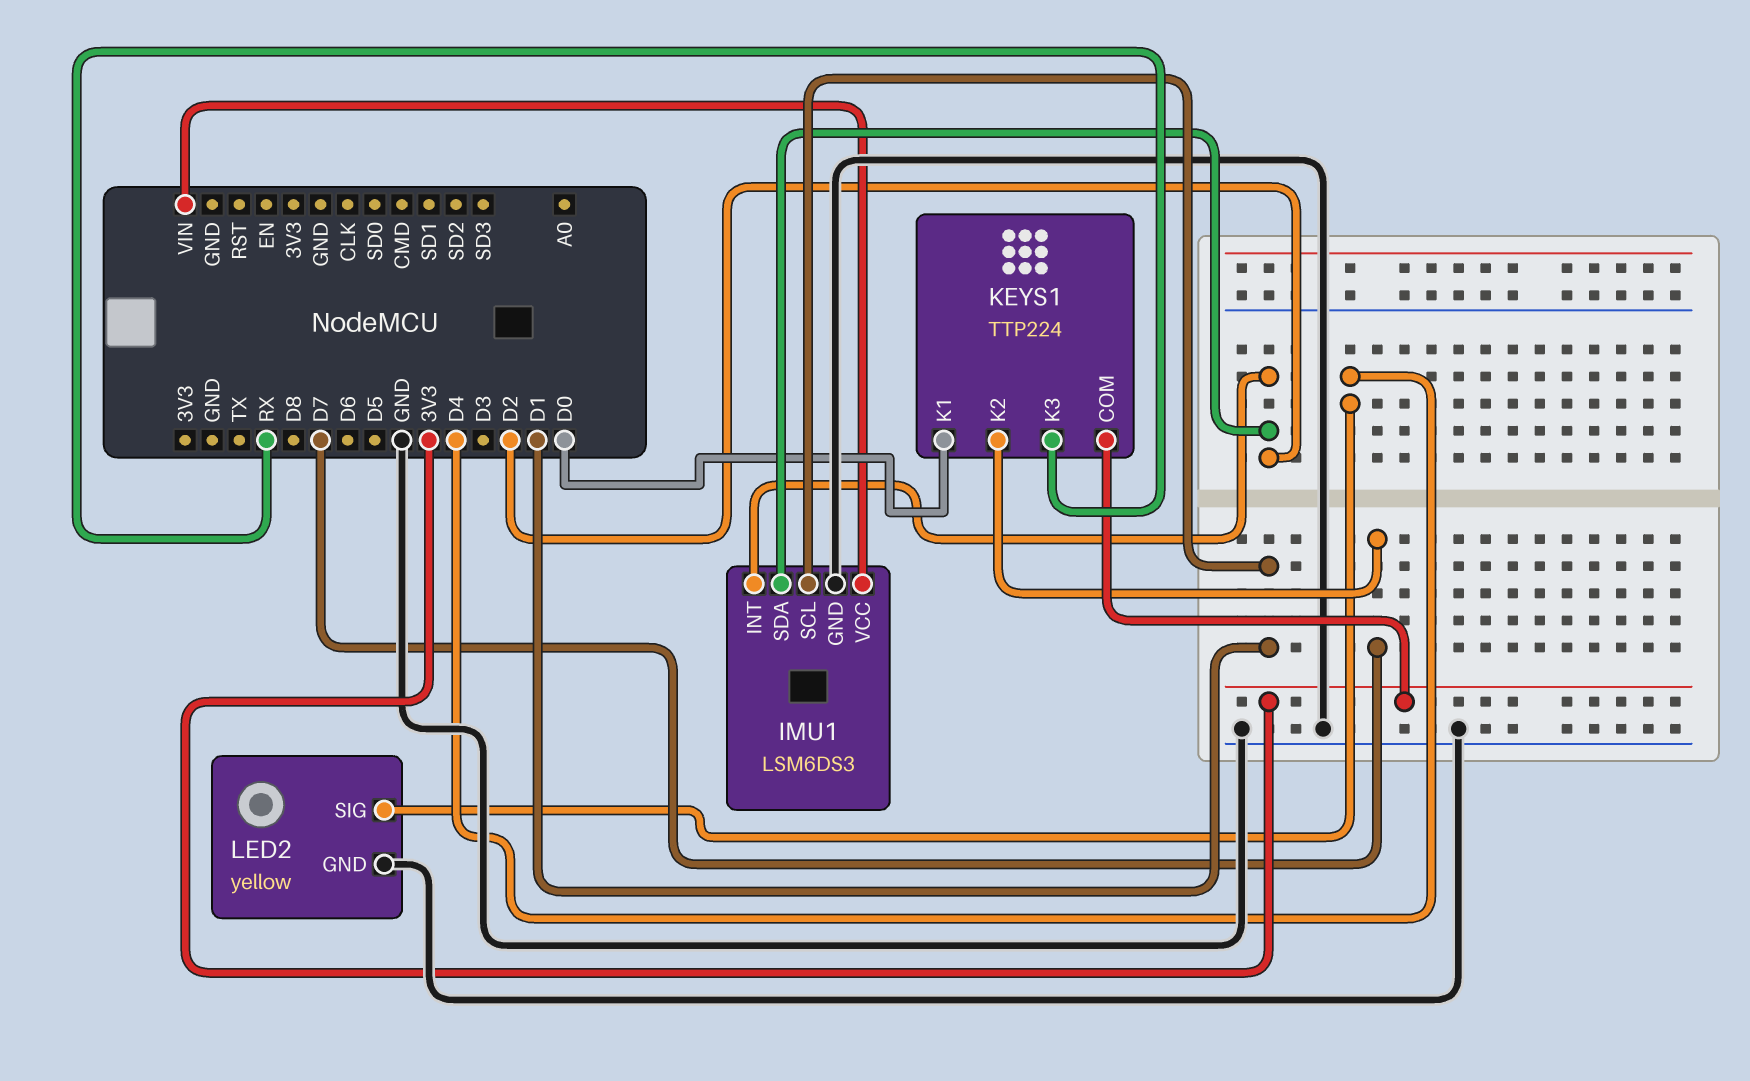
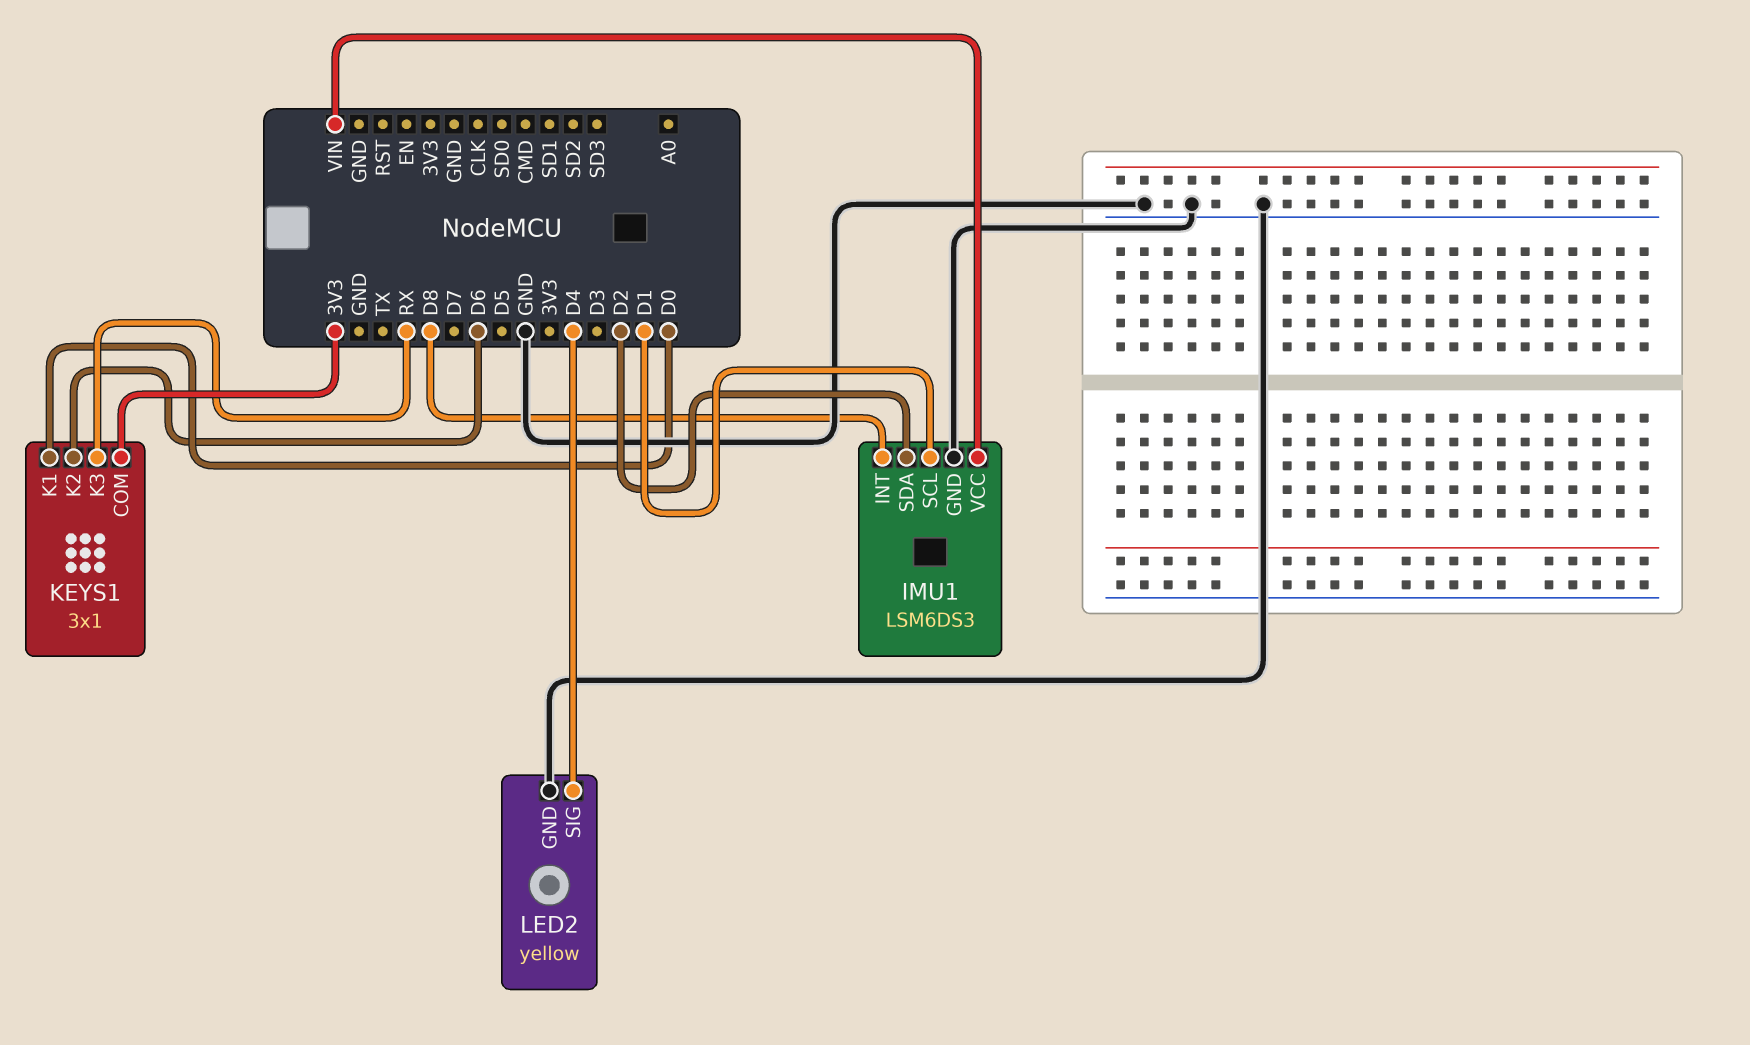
IMU1 pin INT: D2 -> D8
KEYS1: TTP224 -> 3x1
KEYS1 pin K2: D7 -> D6

